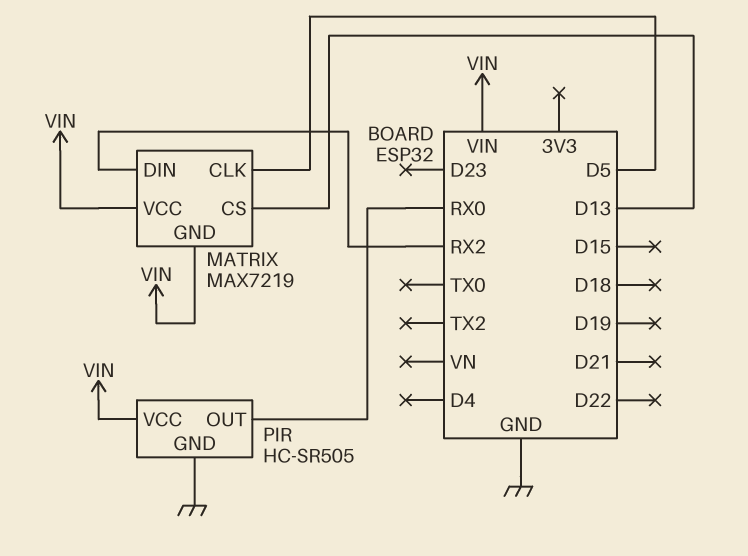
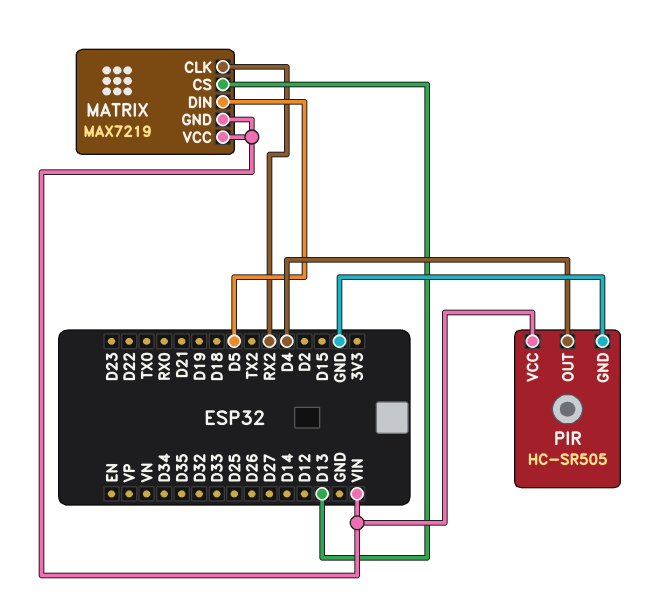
MATRIX pin CLK: D5 -> RX2
MATRIX pin DIN: RX2 -> D5
PIR pin OUT: RX0 -> D4

